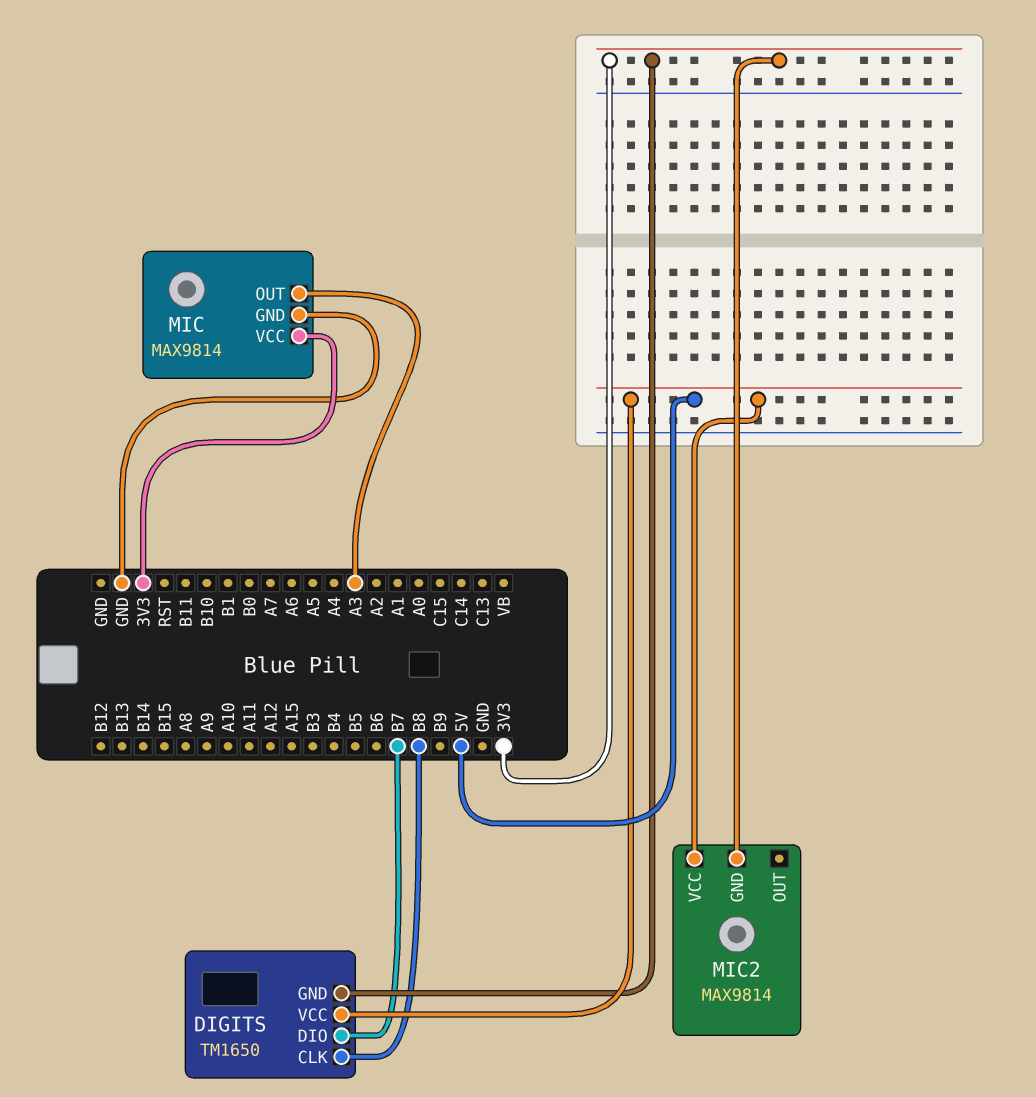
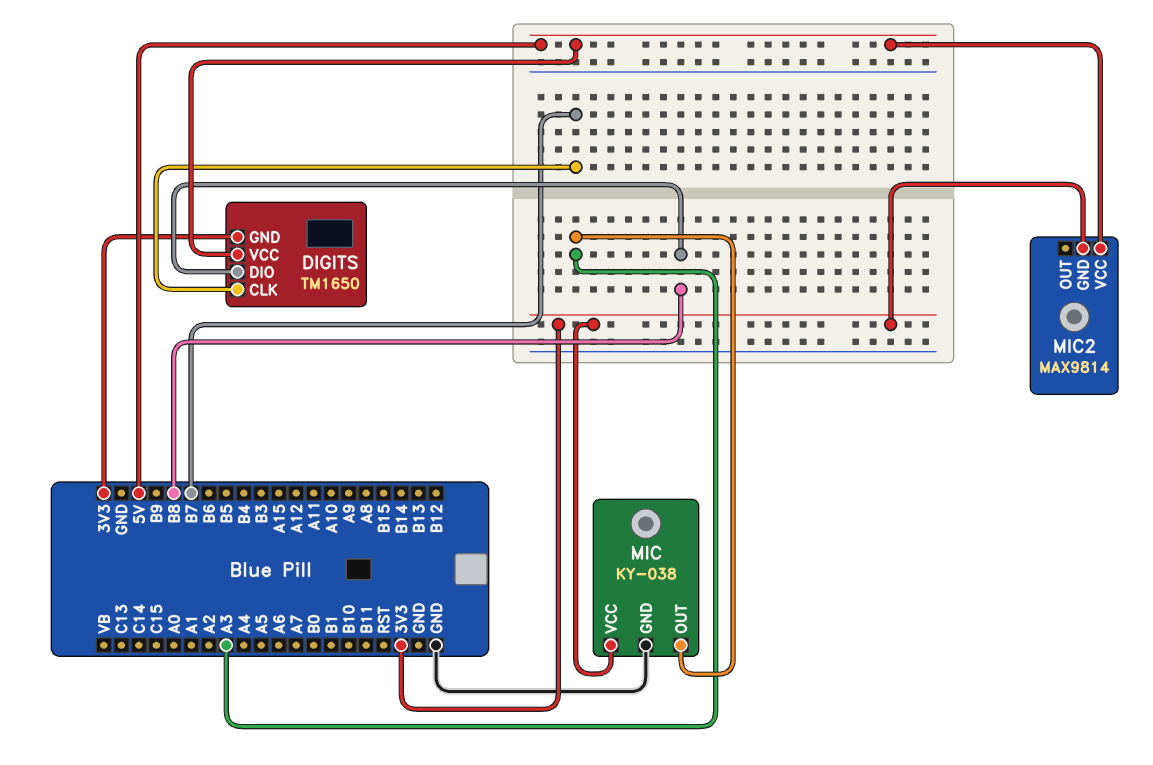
DIGITS pin CLK: B8 -> B7
DIGITS pin DIO: B7 -> B8
MIC: MAX9814 -> KY-038

